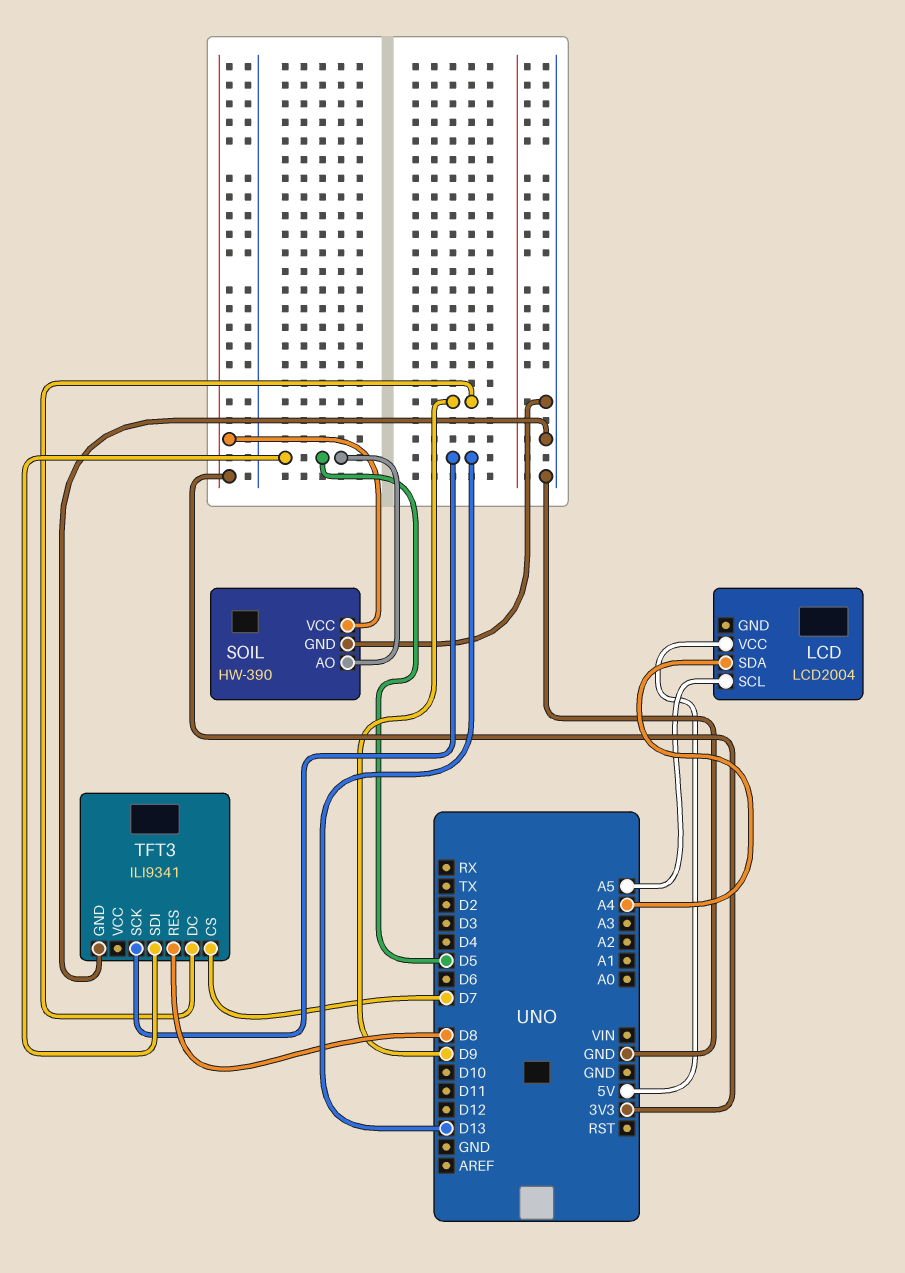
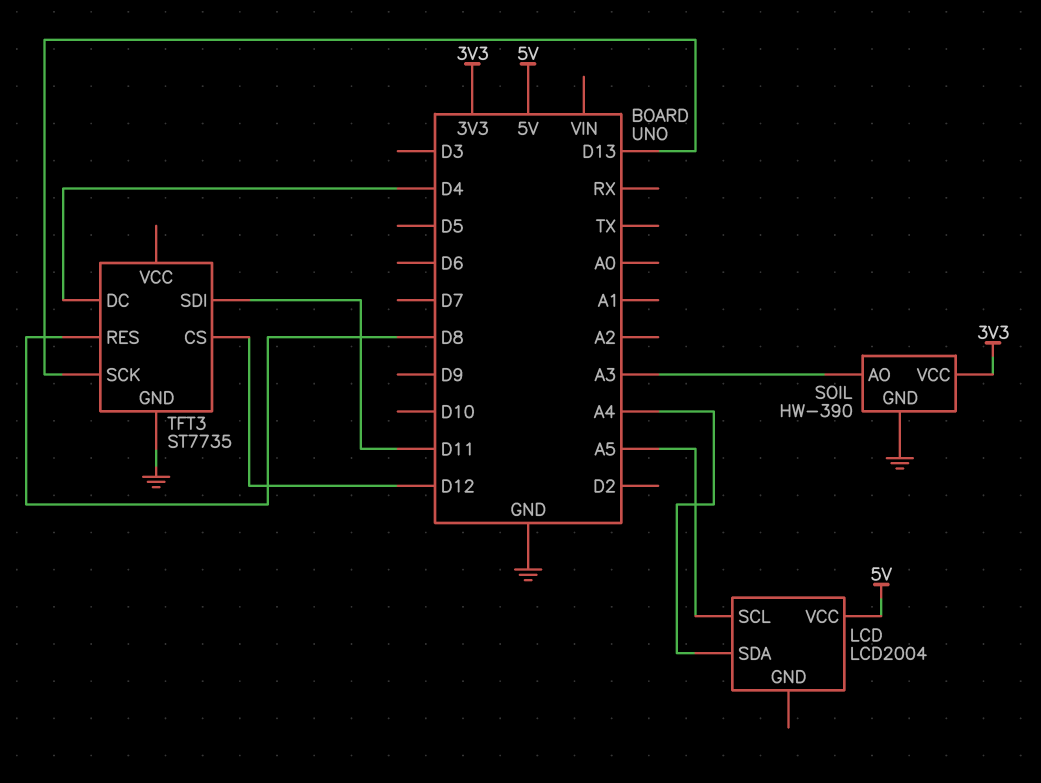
SOIL pin AO: D5 -> A3
TFT3: ILI9341 -> ST7735
TFT3 pin CS: D7 -> D12
TFT3 pin DC: D9 -> D4
TFT3 pin SDI: D5 -> D11

